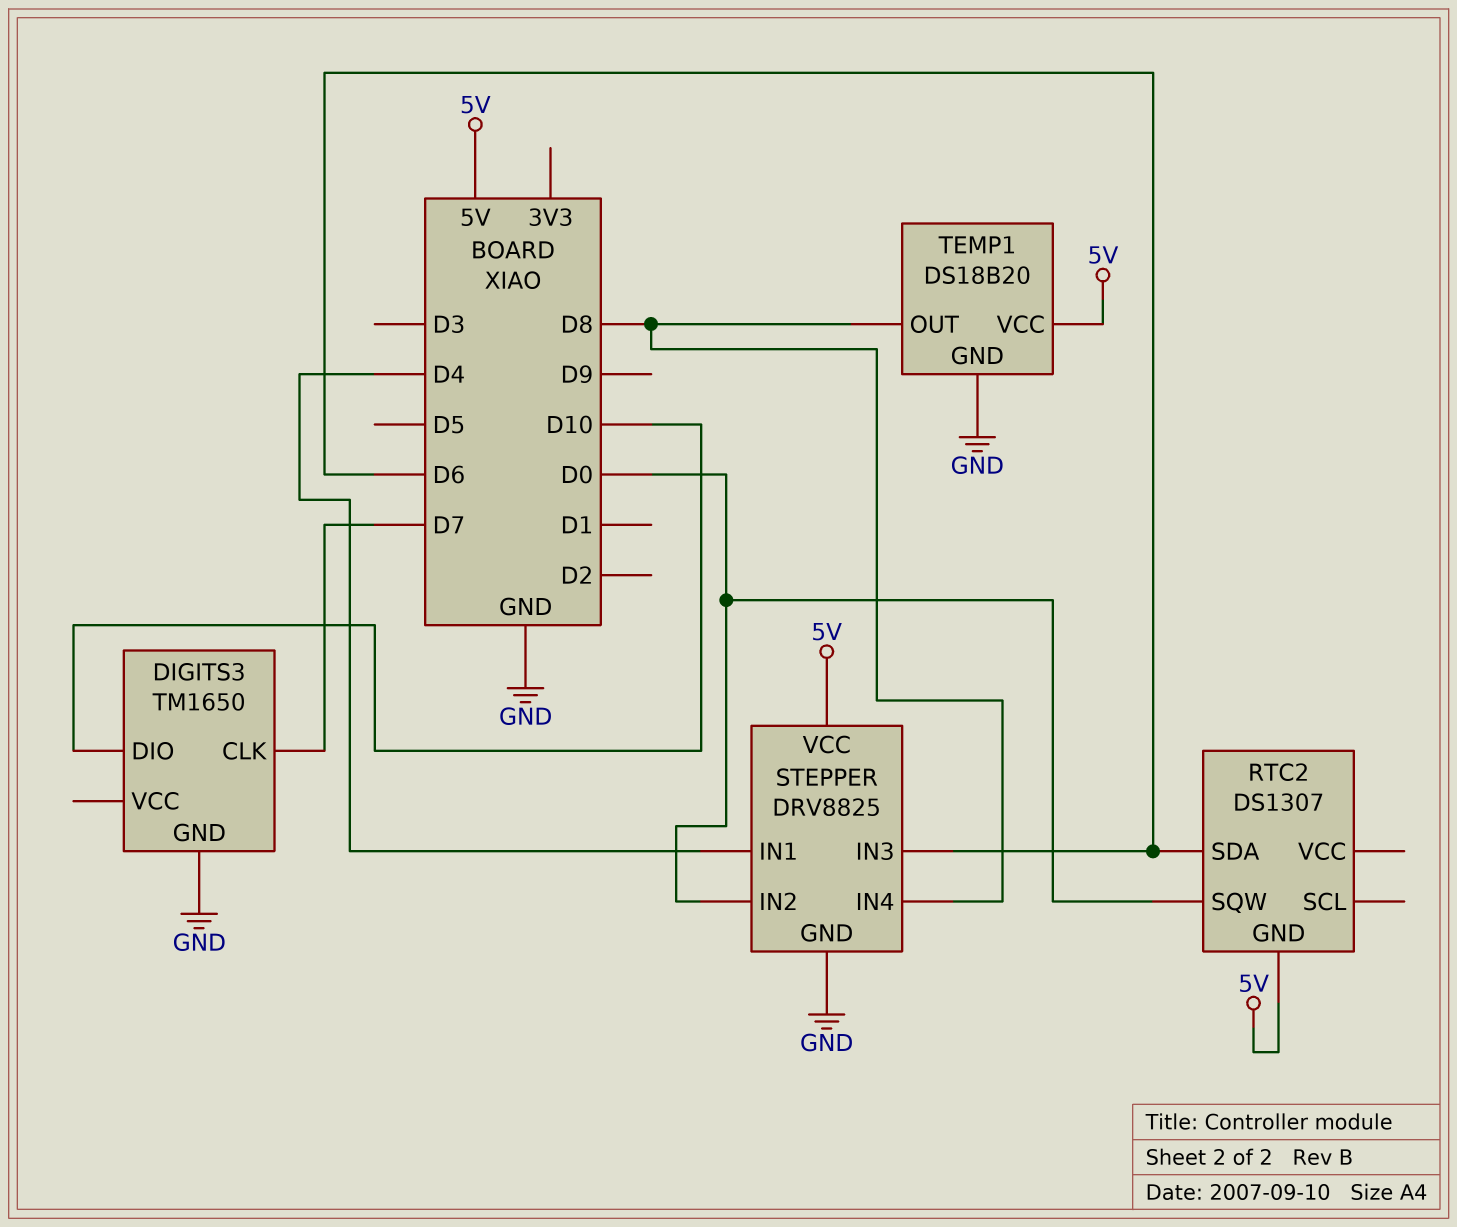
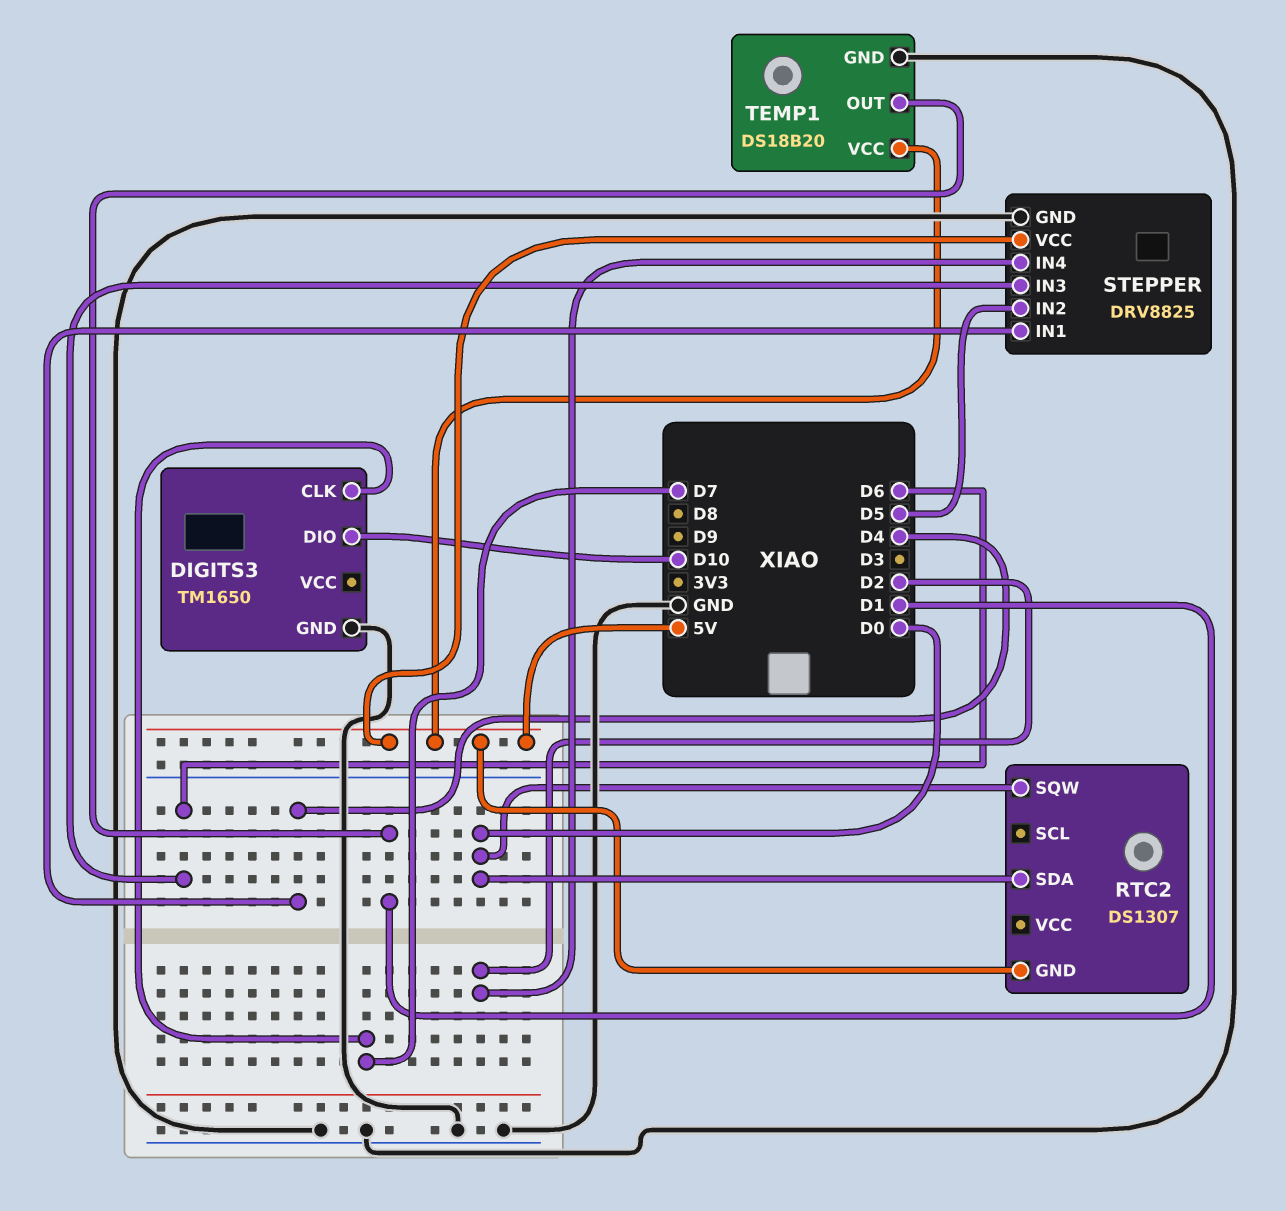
RTC2 pin SDA: D6 -> D0
STEPPER pin IN2: D0 -> D5
STEPPER pin IN4: D8 -> D2
TEMP1 pin OUT: D8 -> D1

